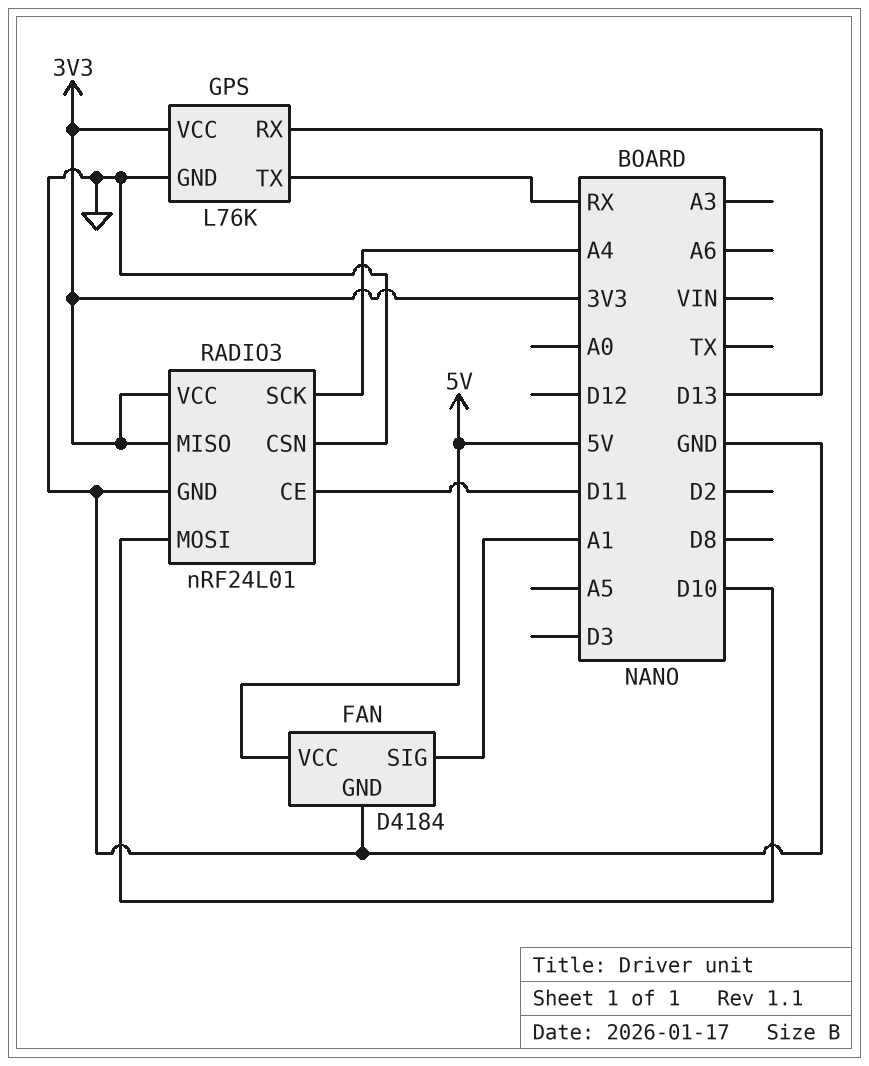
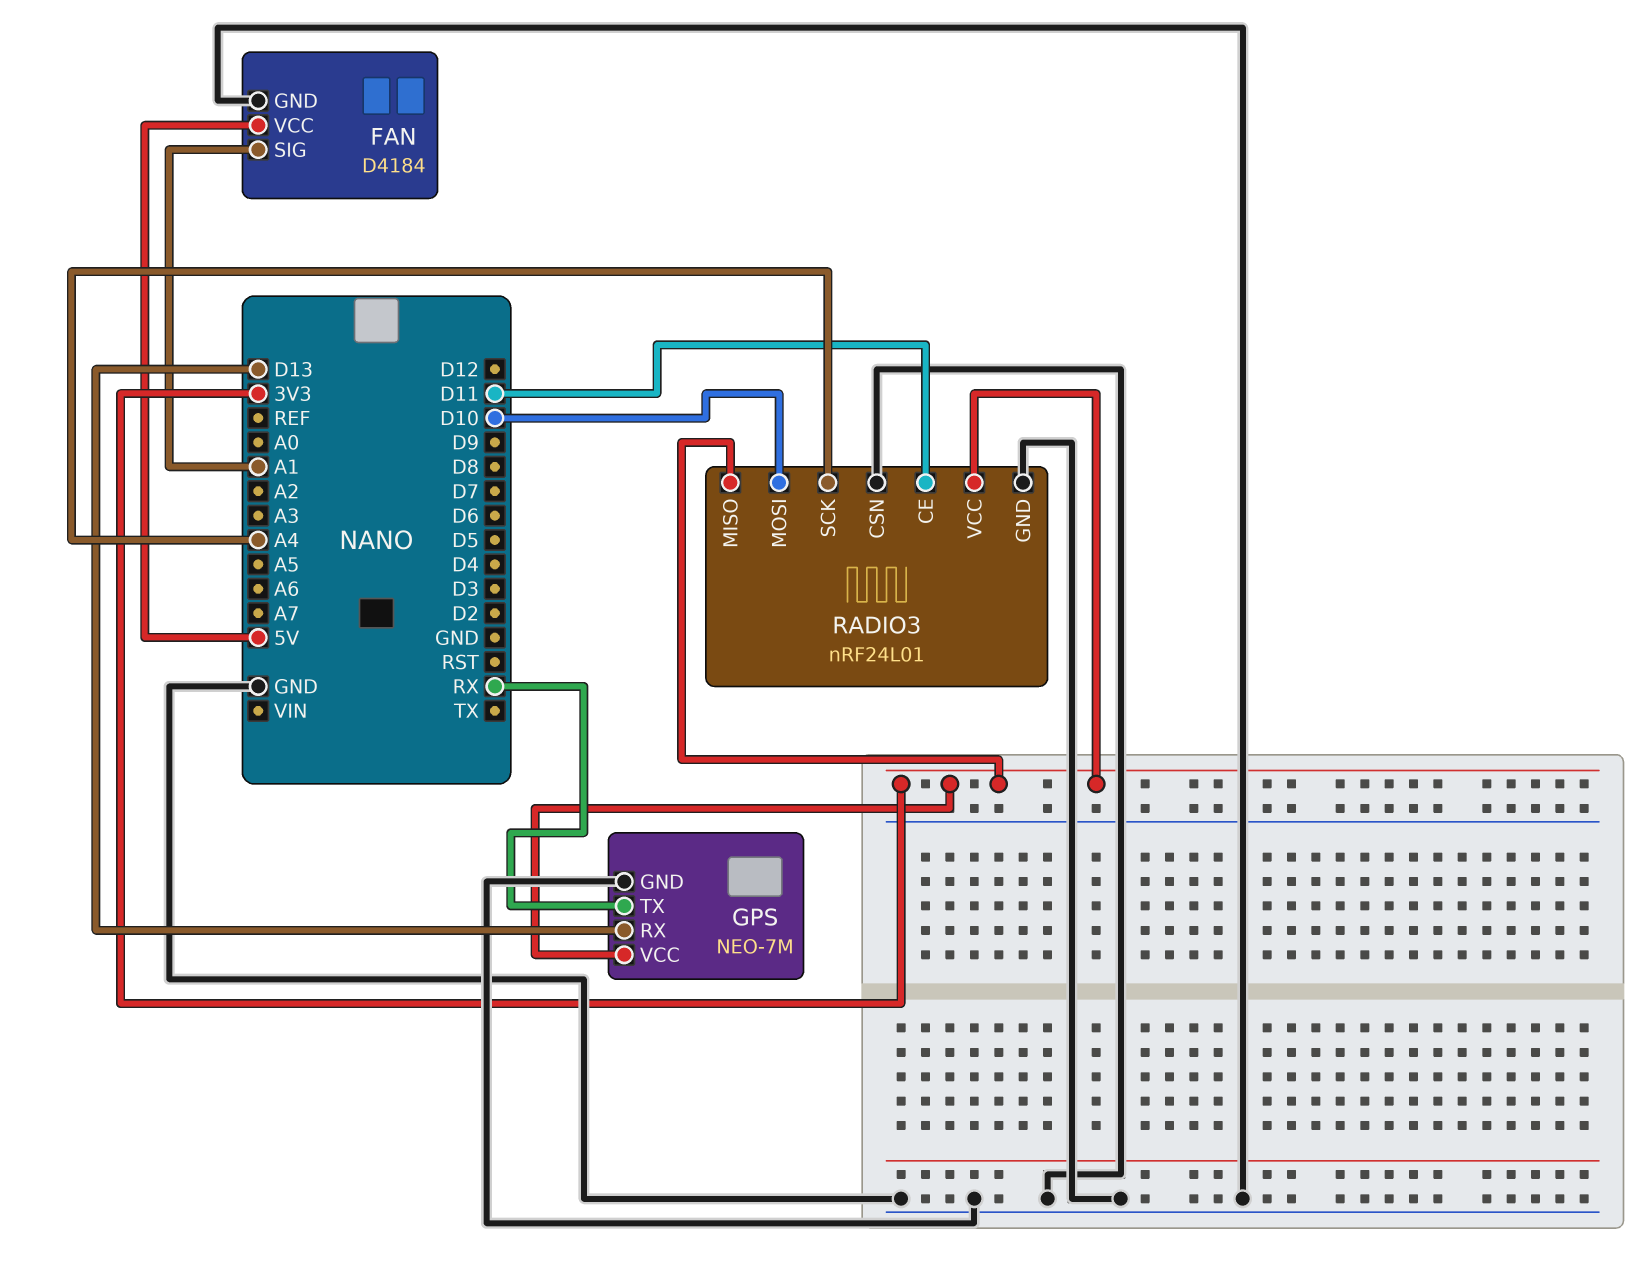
GPS: L76K -> NEO-7M

